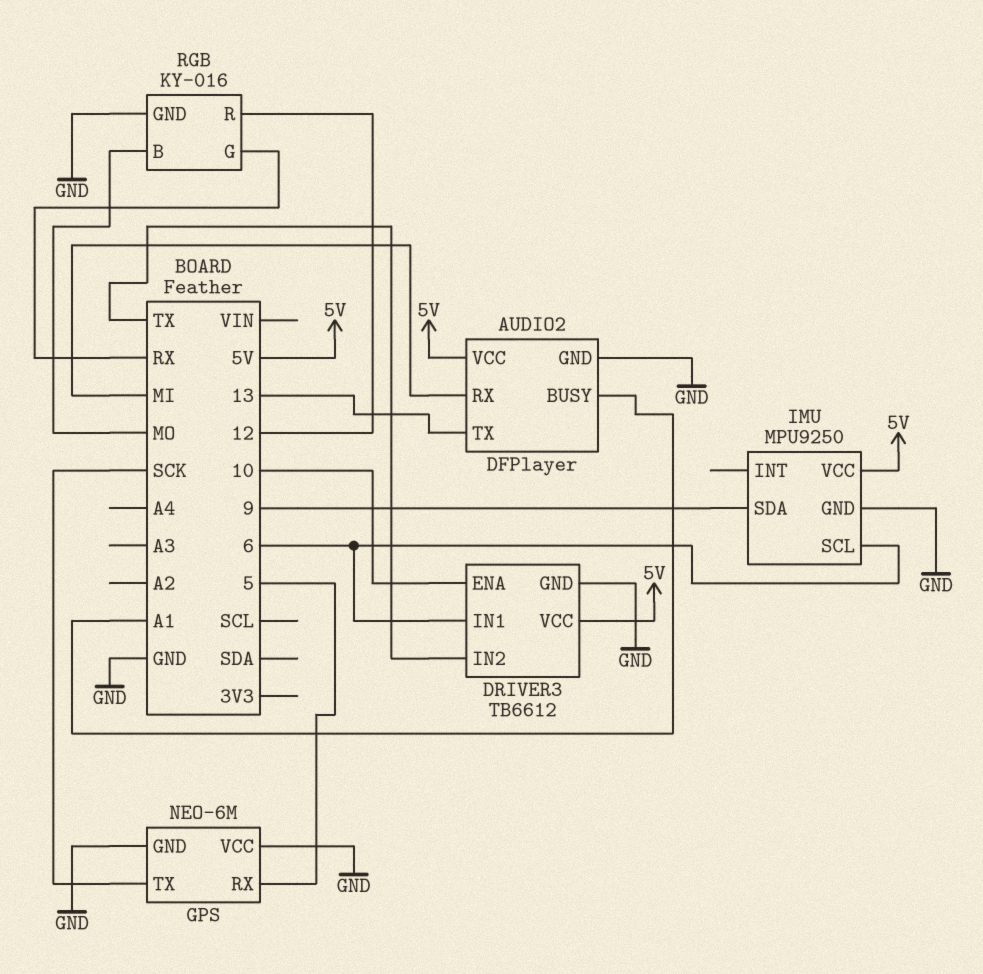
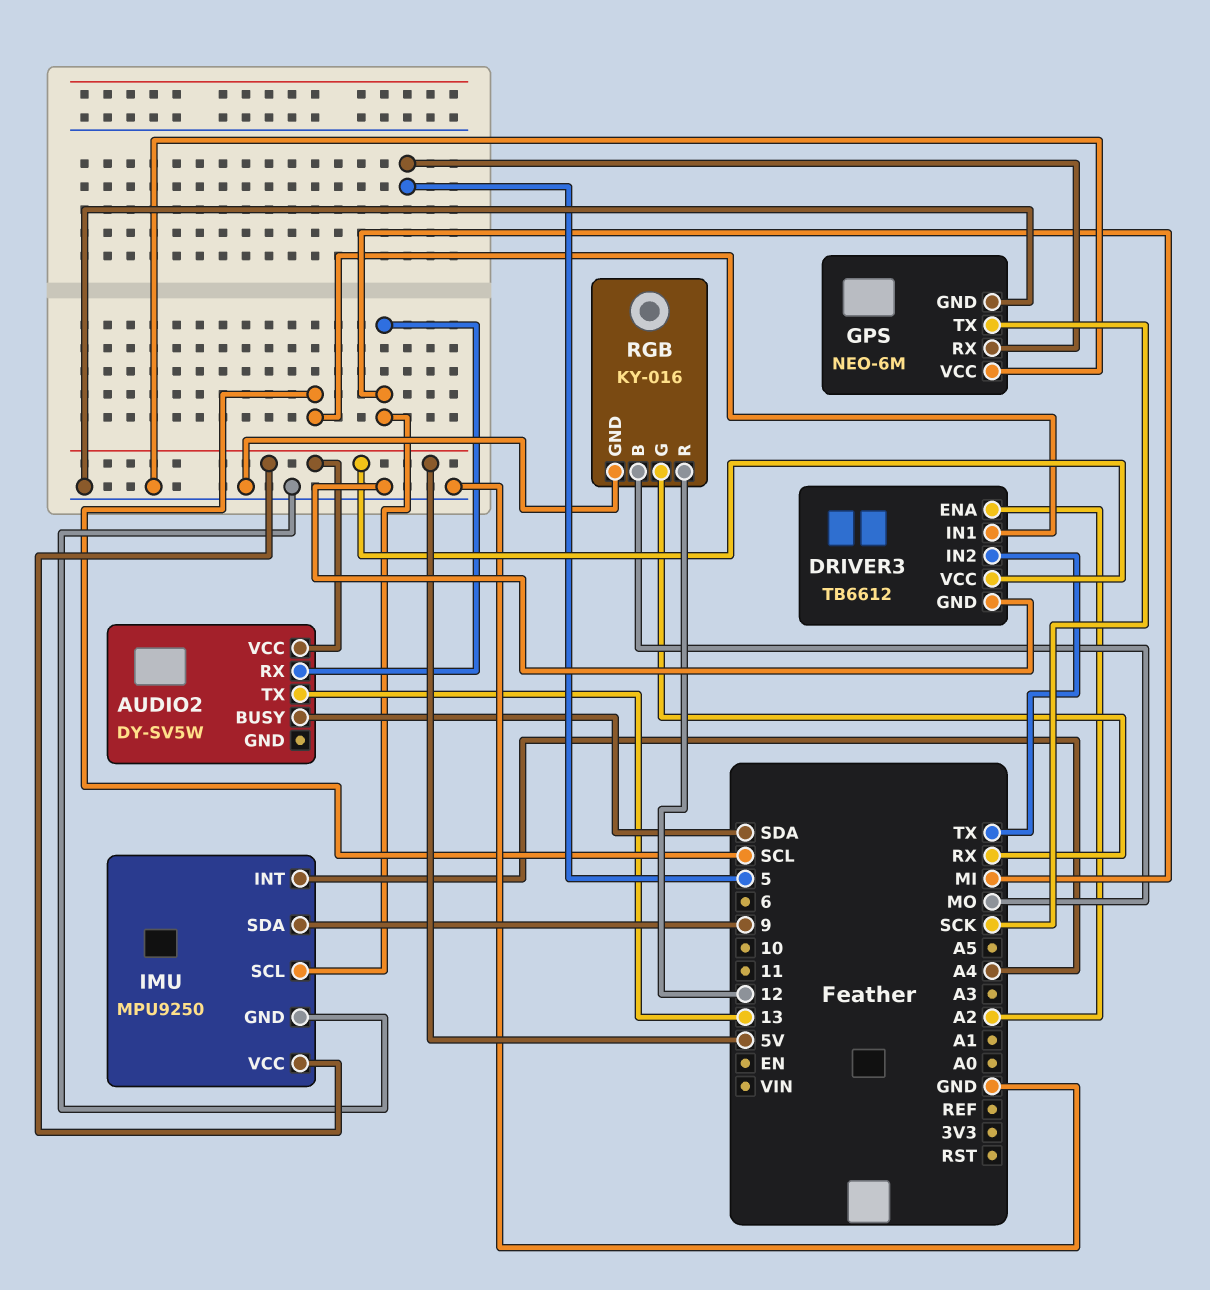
AUDIO2: DFPlayer -> DY-SV5W
AUDIO2 pin BUSY: A1 -> SDA
AUDIO2 pin GND: GND -> none
DRIVER3 pin ENA: 10 -> A2
DRIVER3 pin IN1: 6 -> SCL
IMU pin INT: none -> A4
IMU pin SCL: 6 -> MI

